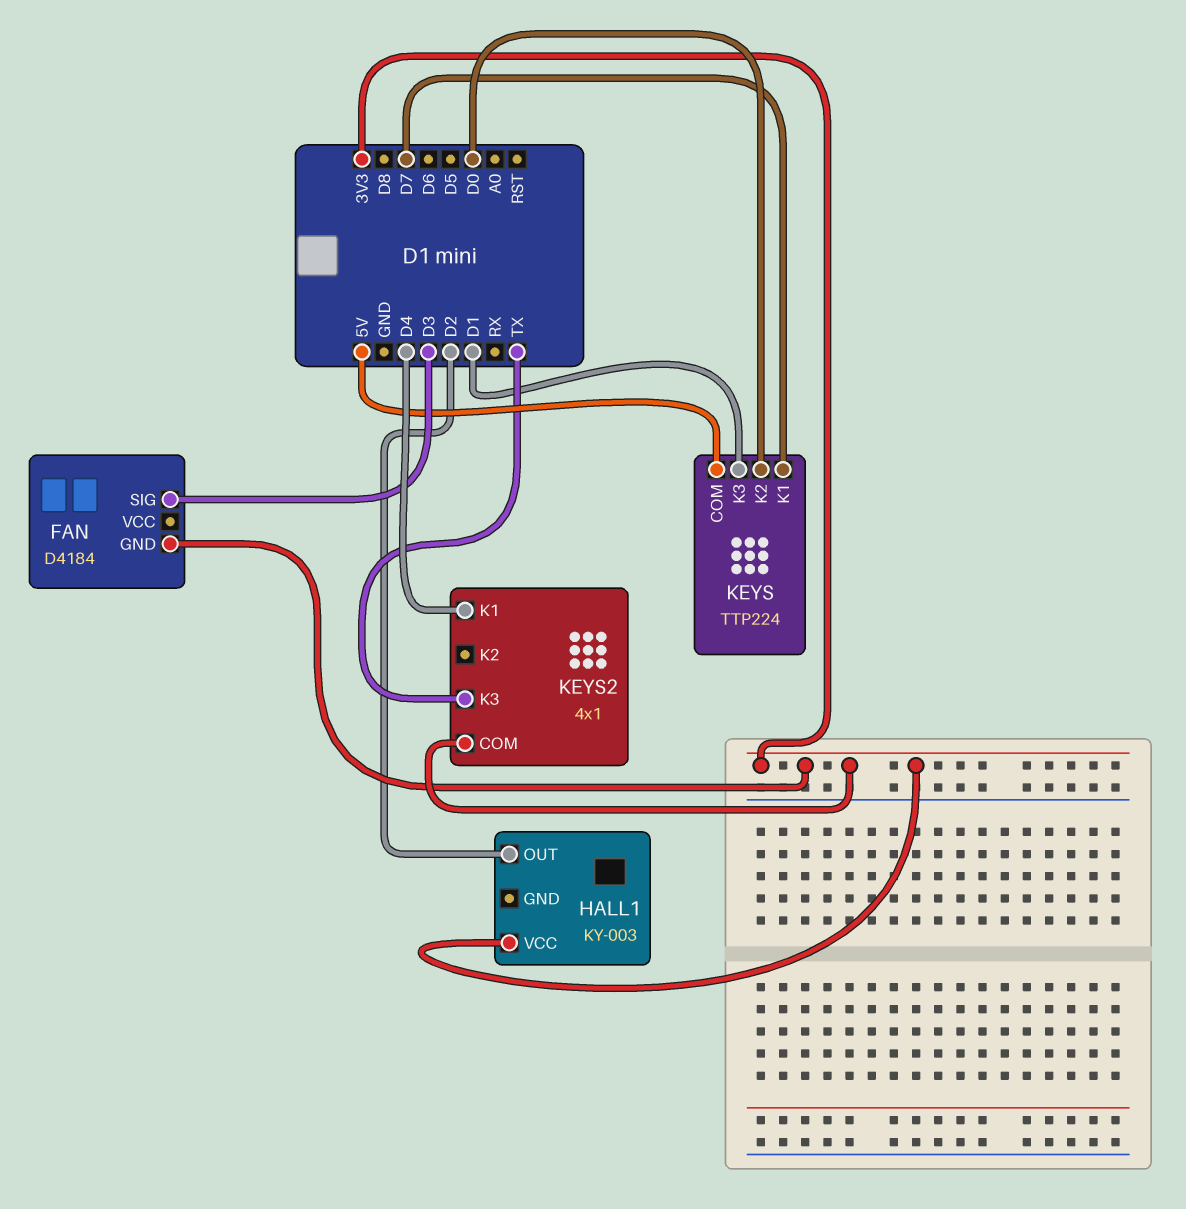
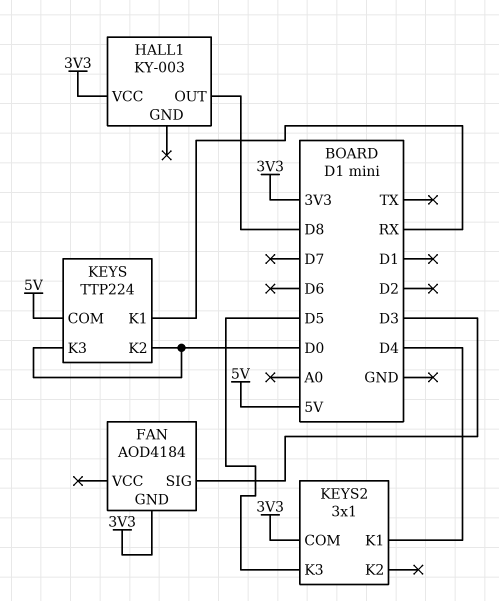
FAN: D4184 -> AOD4184
HALL1 pin OUT: D2 -> D8
KEYS pin K1: D7 -> RX
KEYS pin K3: D1 -> D0
KEYS2: 4x1 -> 3x1
KEYS2 pin K3: TX -> D5

